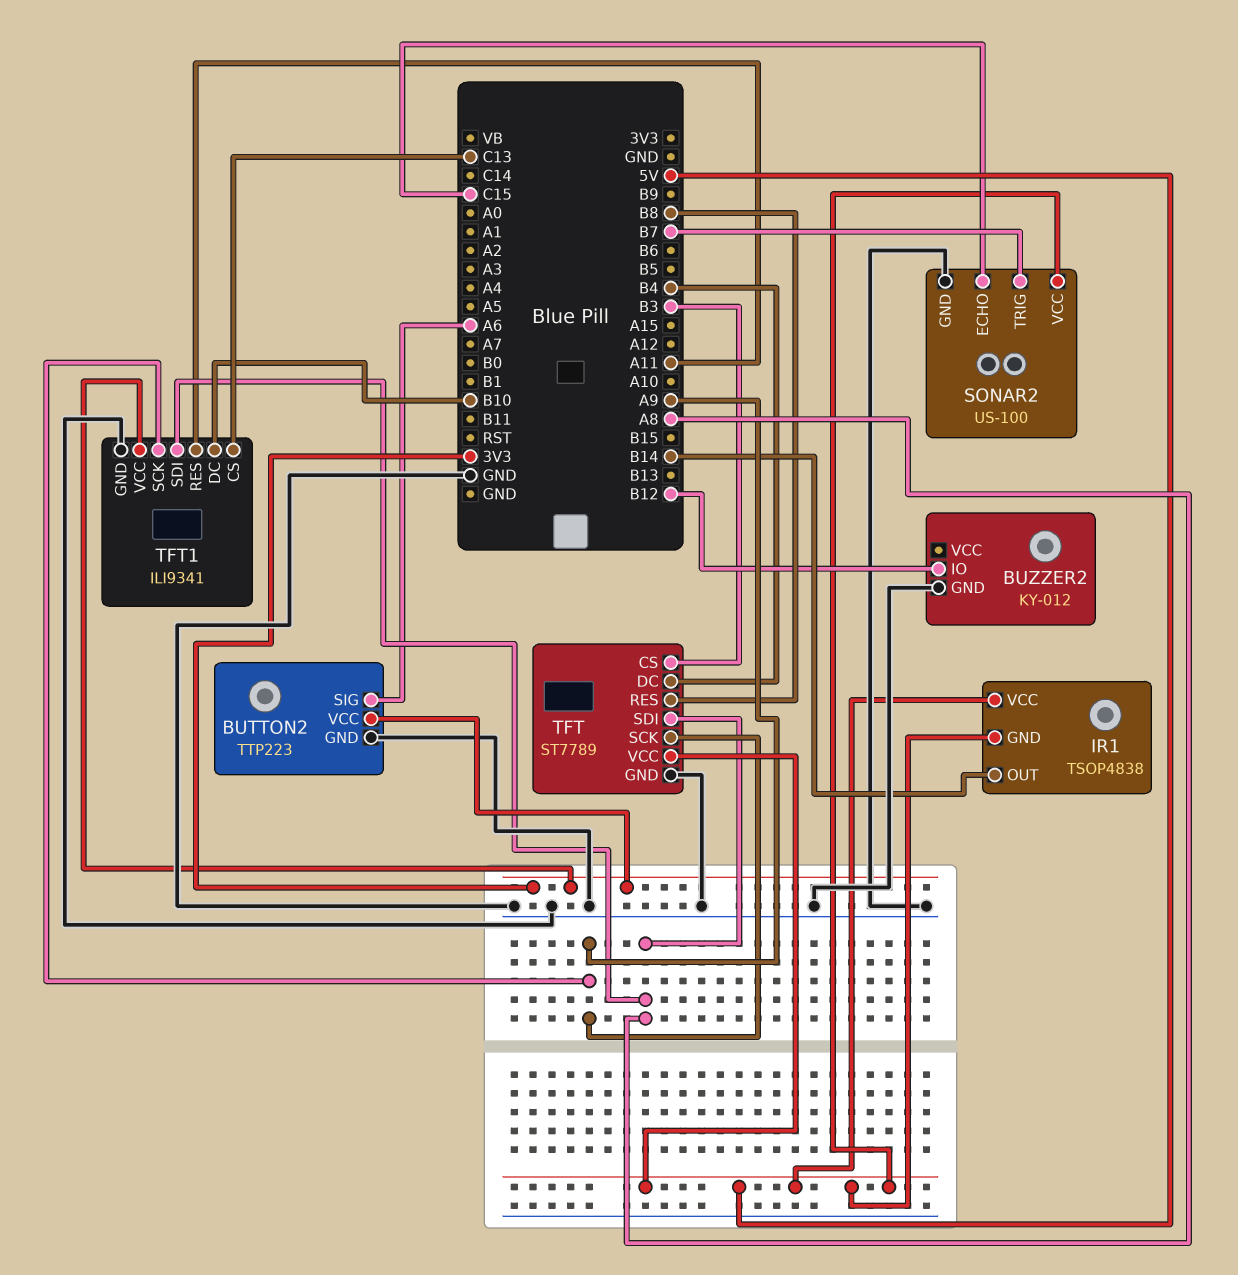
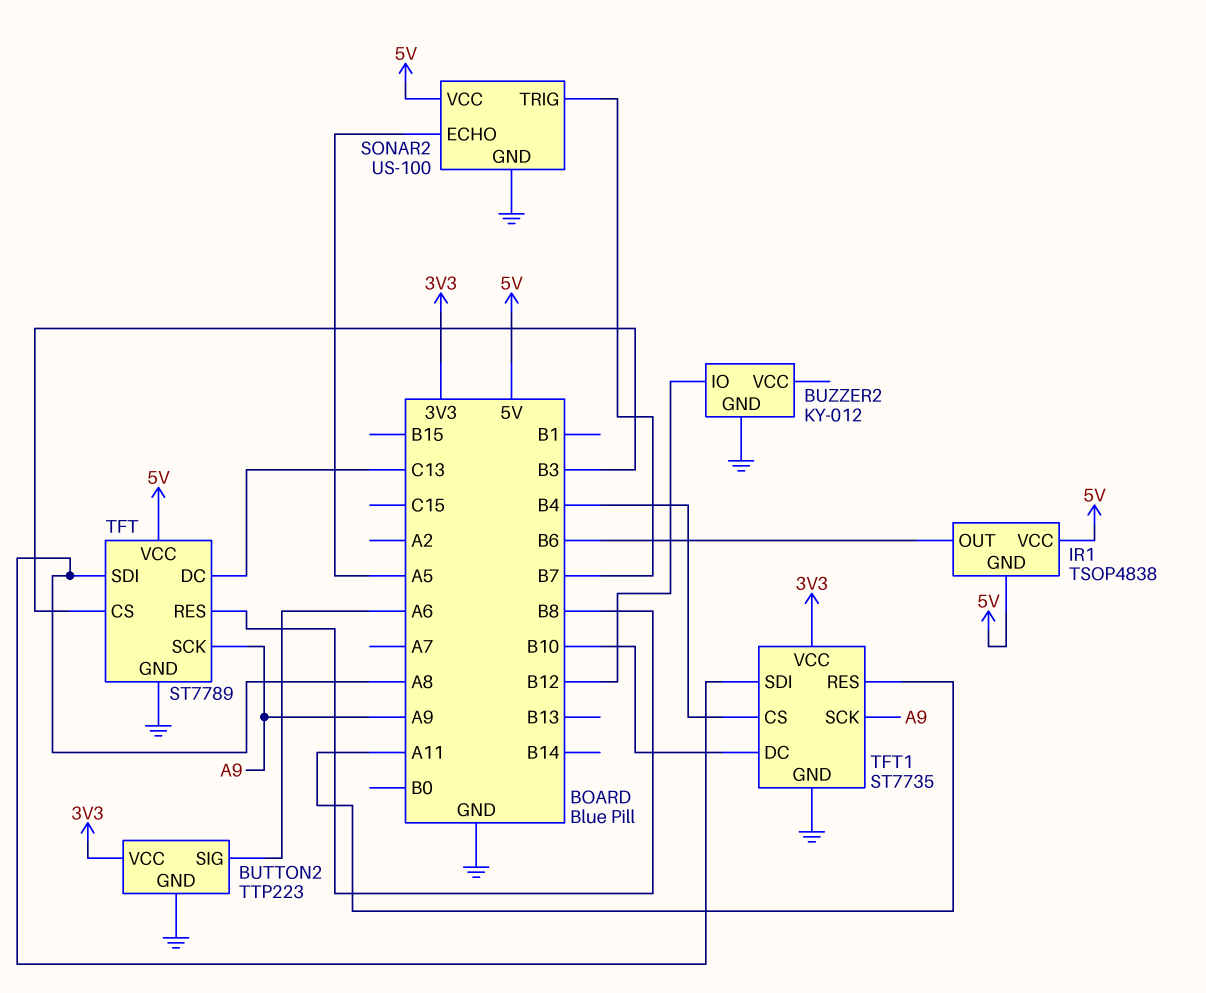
IR1 pin OUT: B14 -> B6
SONAR2 pin ECHO: C15 -> A5
TFT pin DC: B4 -> C13
TFT1: ILI9341 -> ST7735
TFT1 pin CS: C13 -> B4

